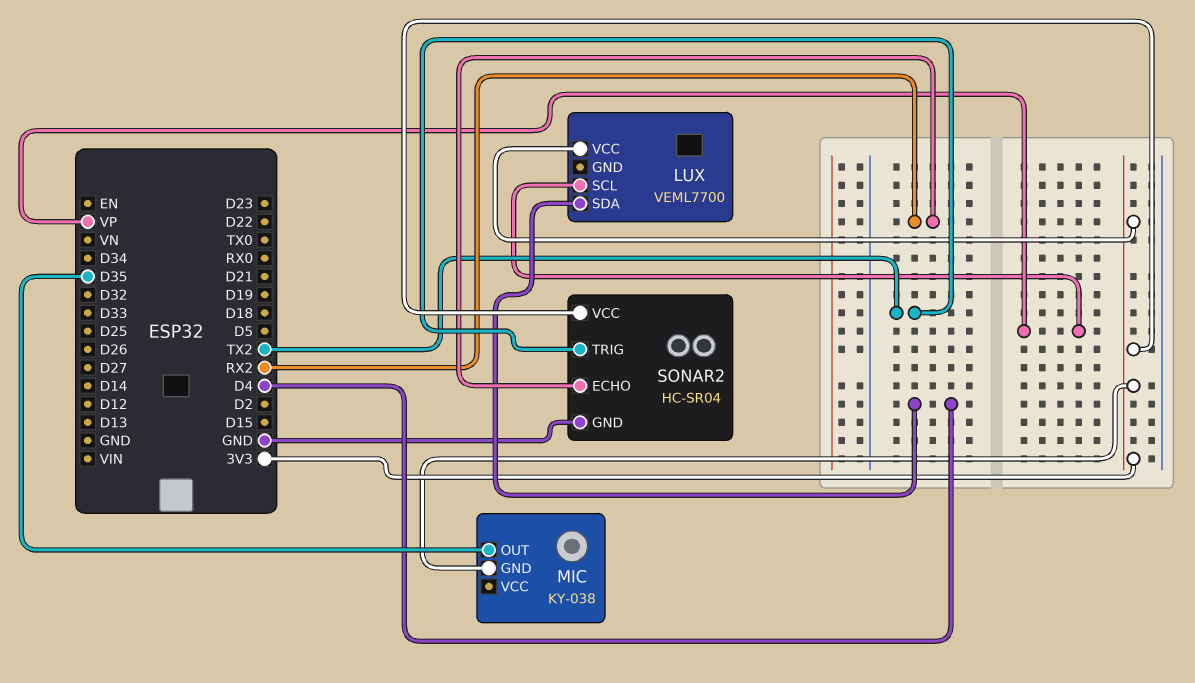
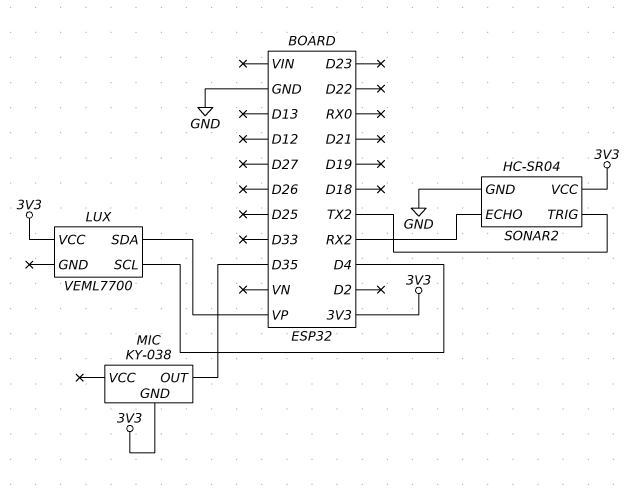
LUX pin SCL: VP -> D4
LUX pin SDA: D4 -> VP

